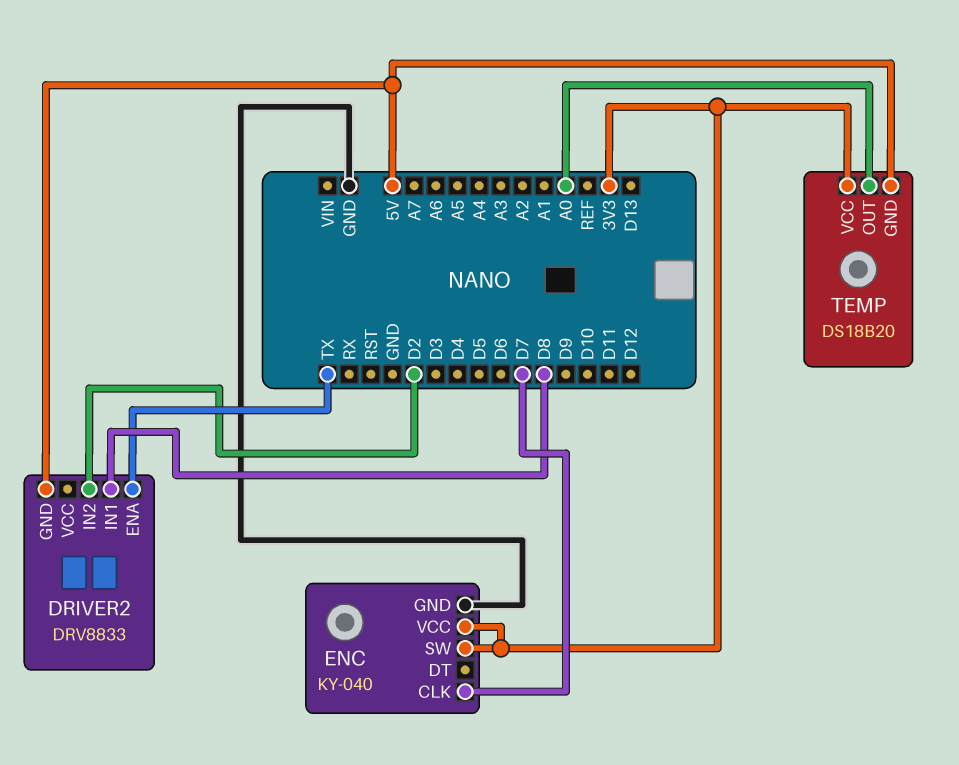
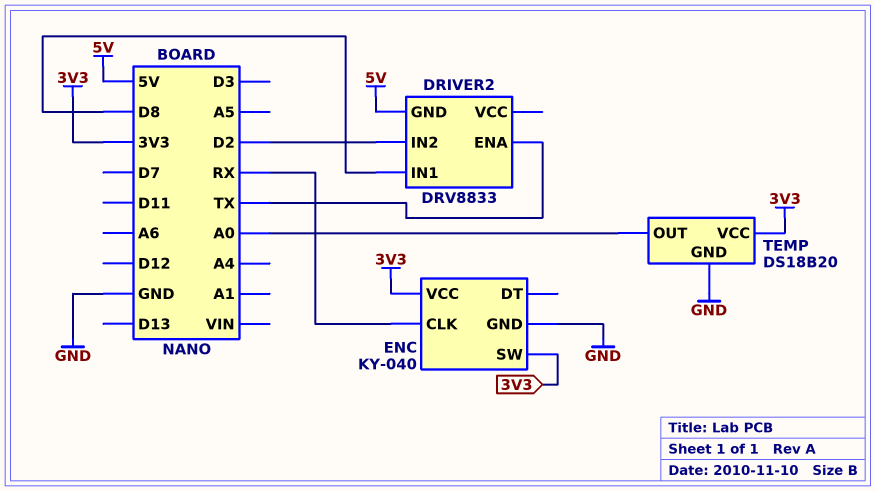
ENC pin CLK: D7 -> RX
TEMP pin GND: 5V -> GND

